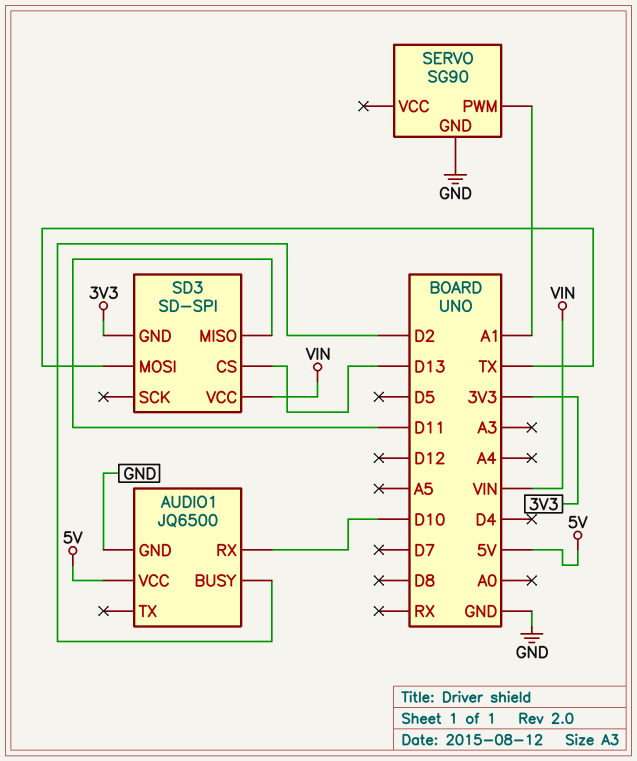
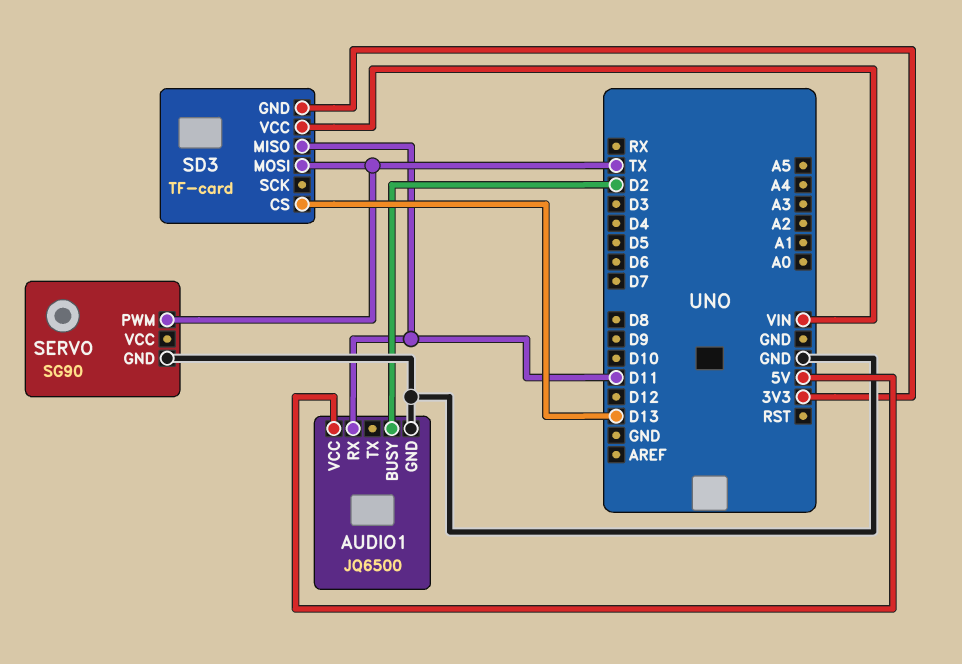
AUDIO1 pin RX: D10 -> D11
SD3: SD-SPI -> TF-card
SERVO pin PWM: A1 -> TX

